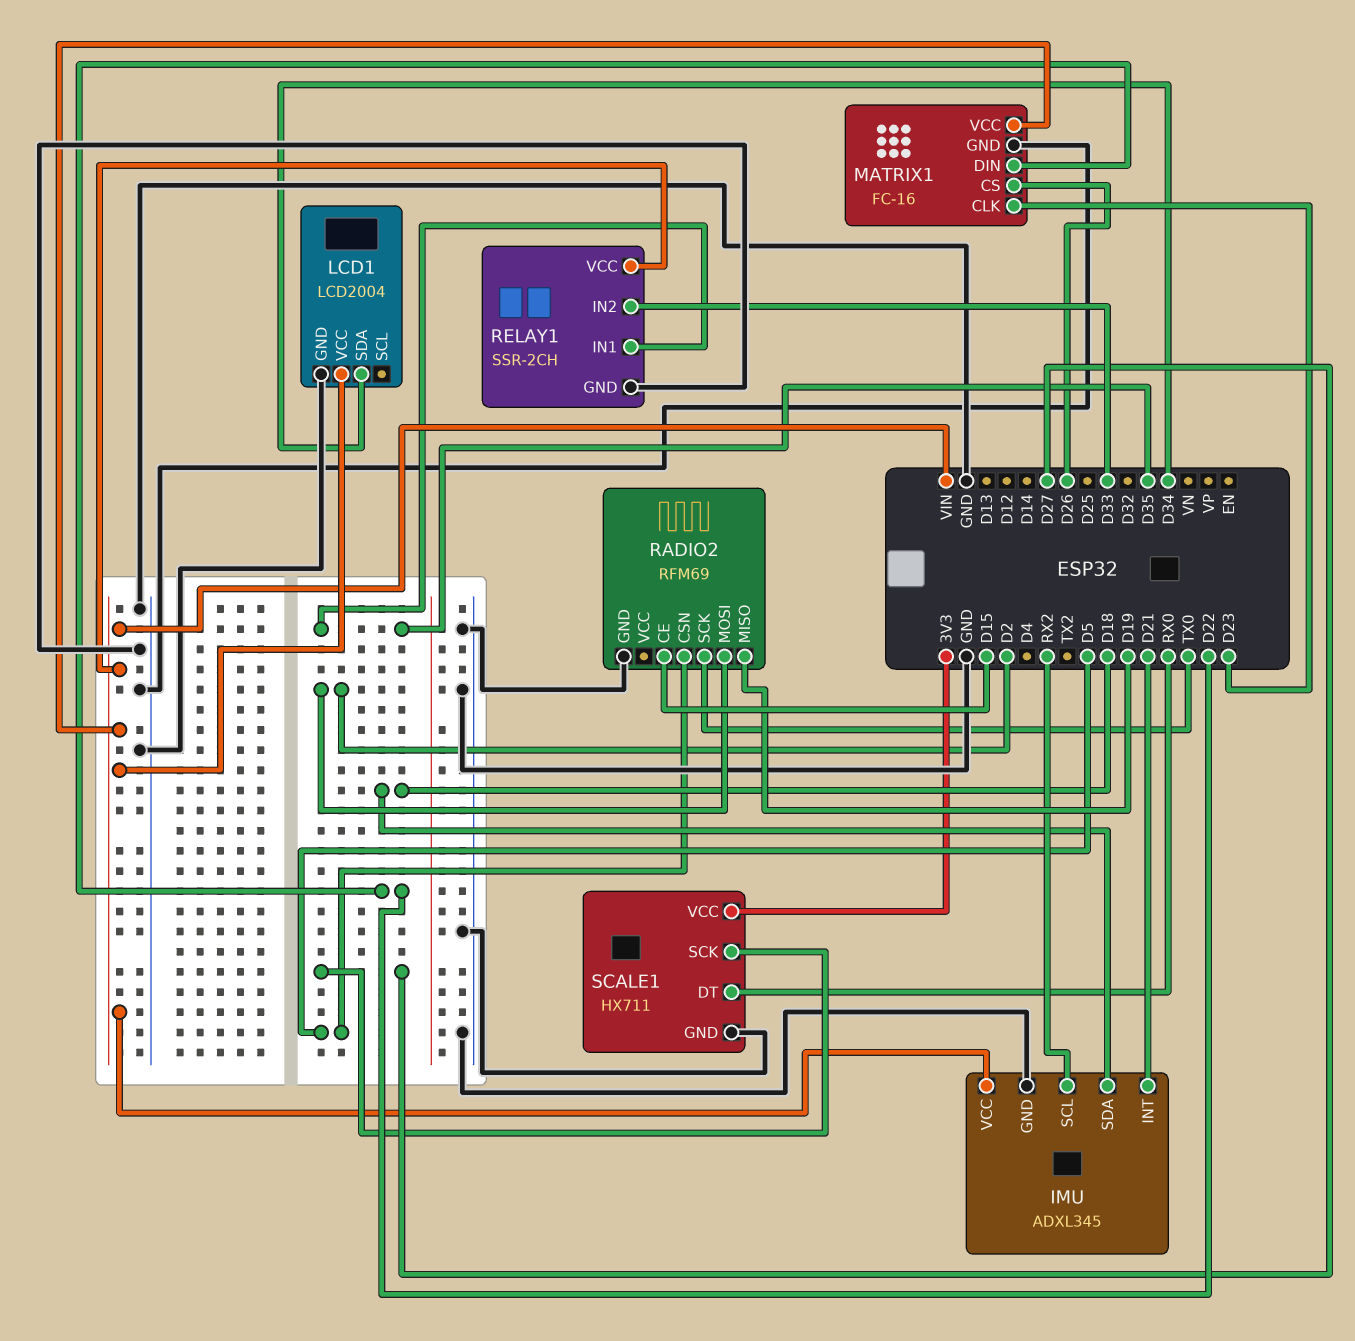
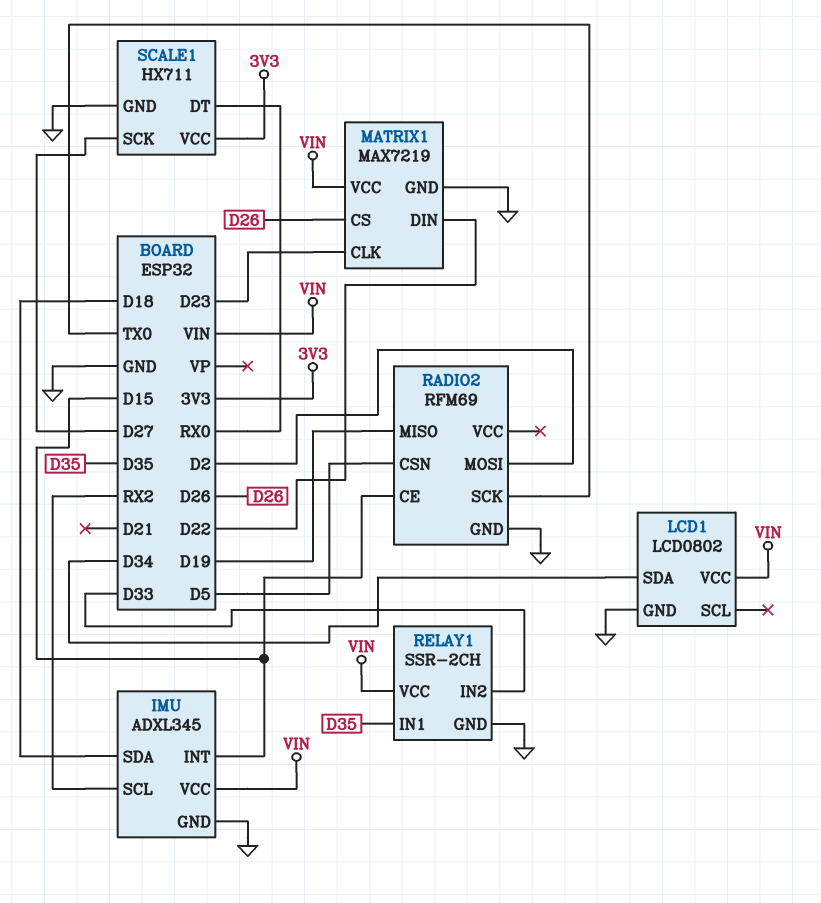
IMU pin INT: D21 -> D15
LCD1: LCD2004 -> LCD0802
MATRIX1: FC-16 -> MAX7219

